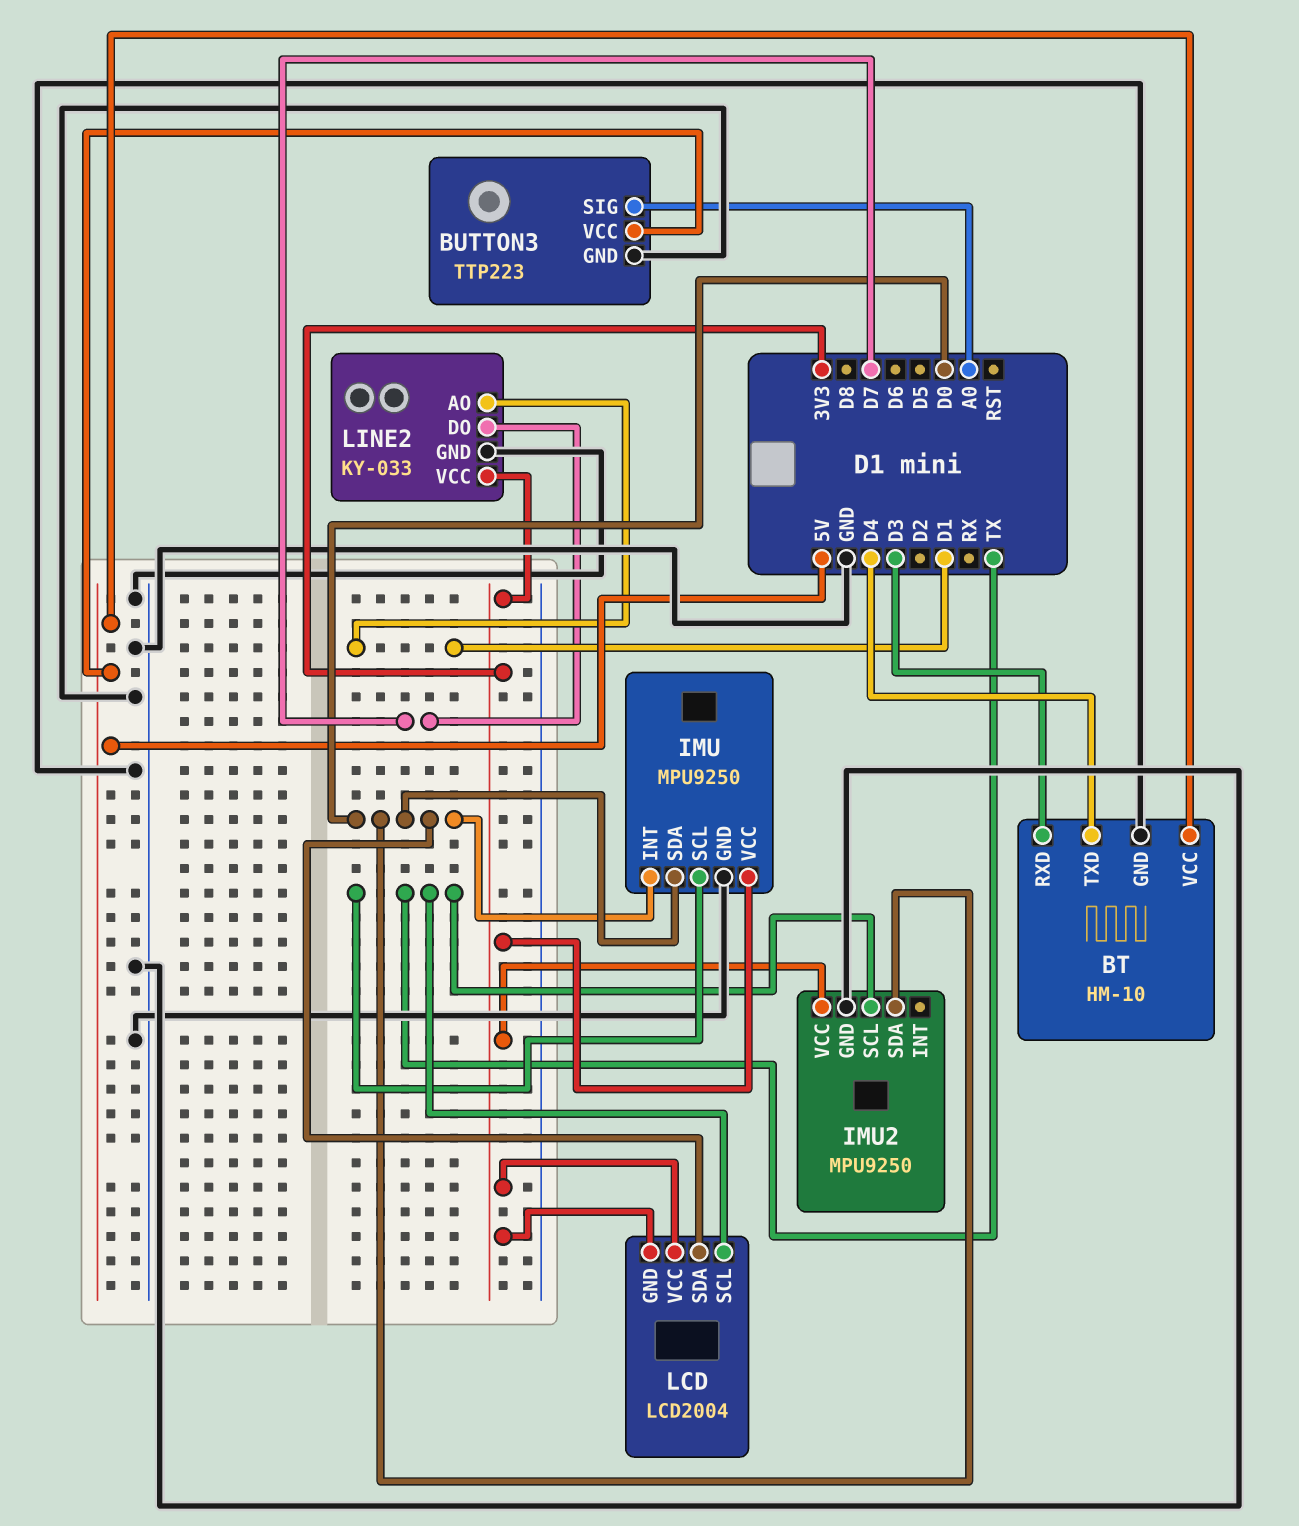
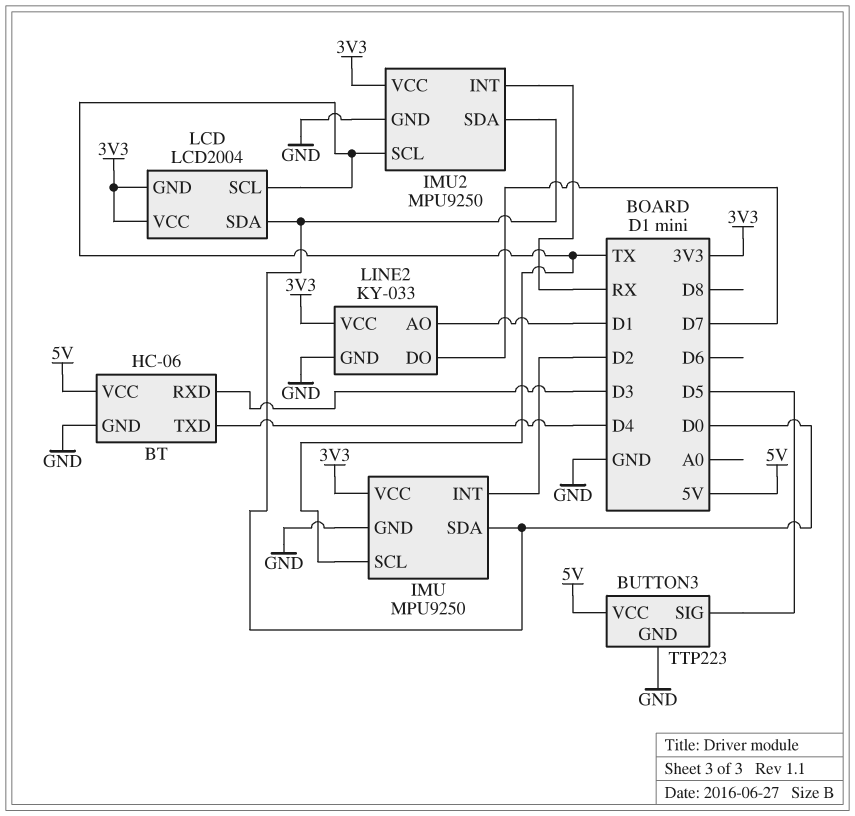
BT: HM-10 -> HC-06
BUTTON3 pin SIG: A0 -> D5
IMU pin INT: D0 -> D2
IMU2 pin INT: none -> RX

